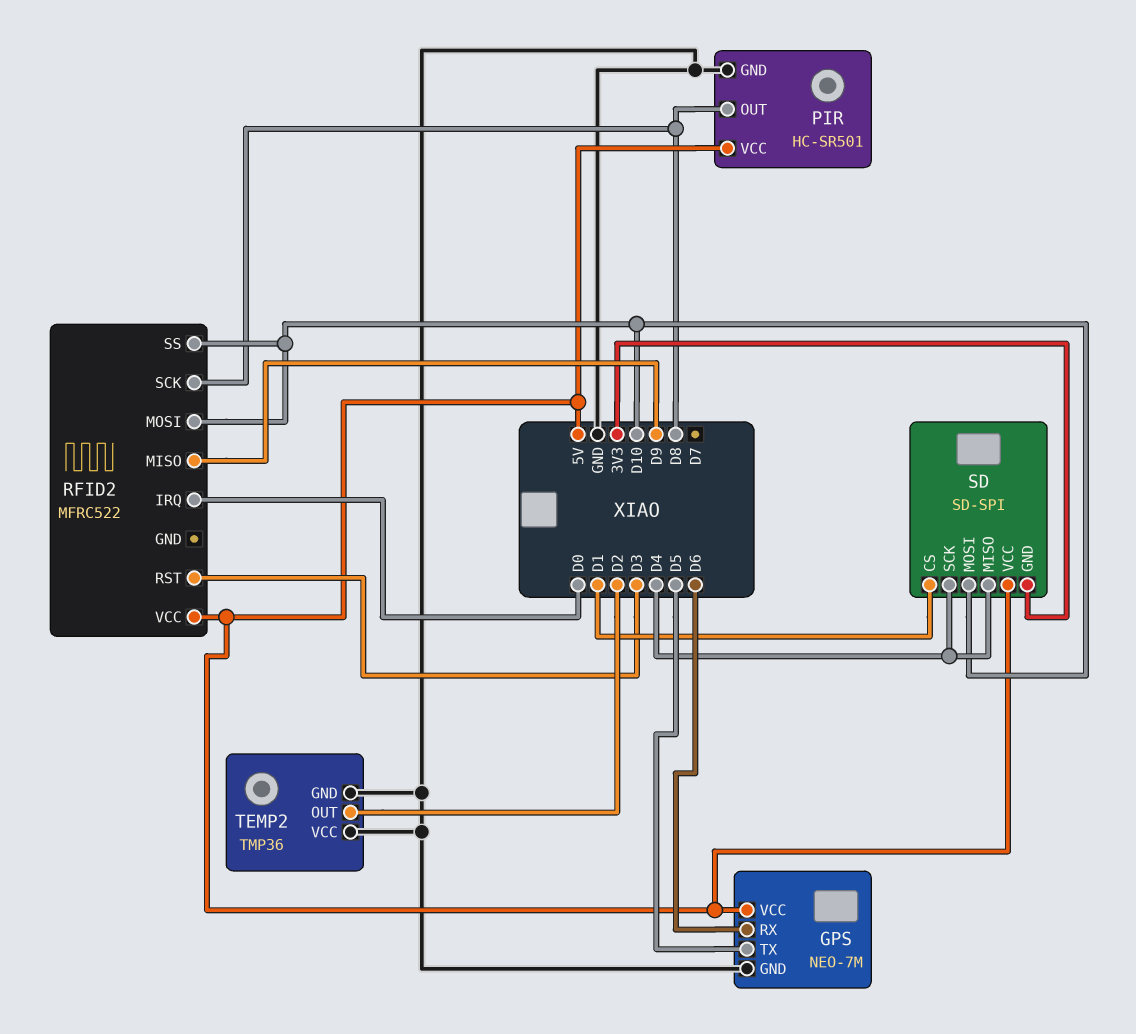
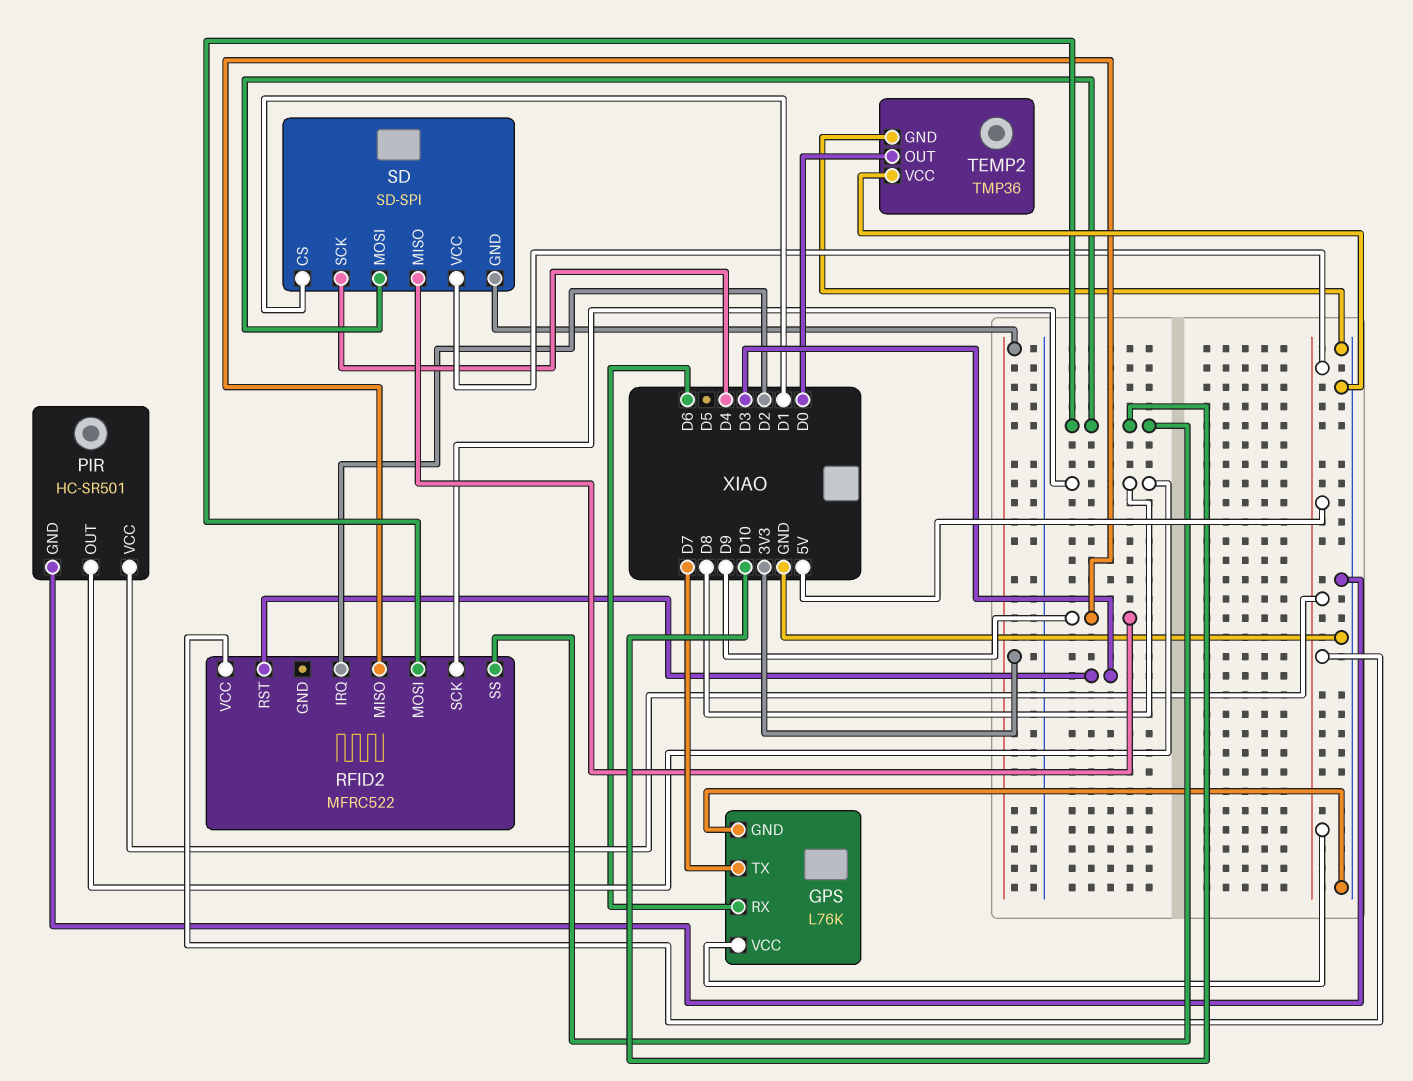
GPS: NEO-7M -> L76K
GPS pin TX: D5 -> D7
RFID2 pin IRQ: D0 -> D2
SD pin MISO: D4 -> D9
TEMP2 pin OUT: D2 -> D0

